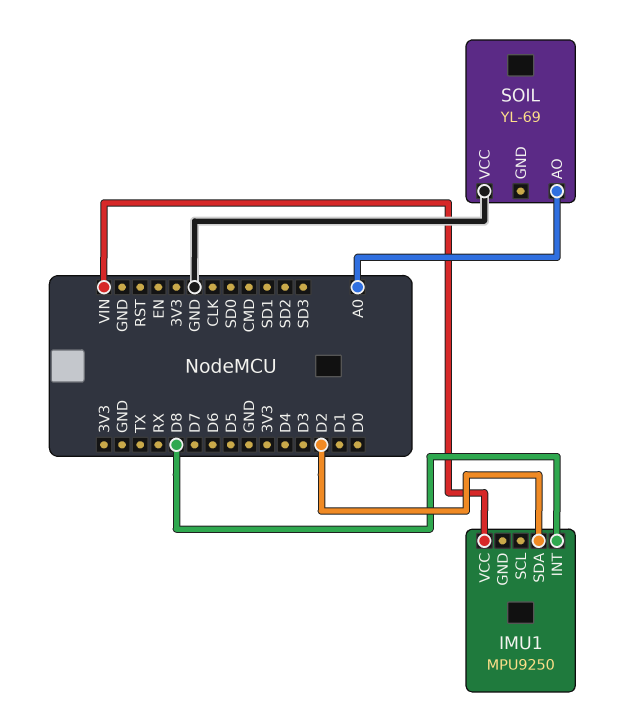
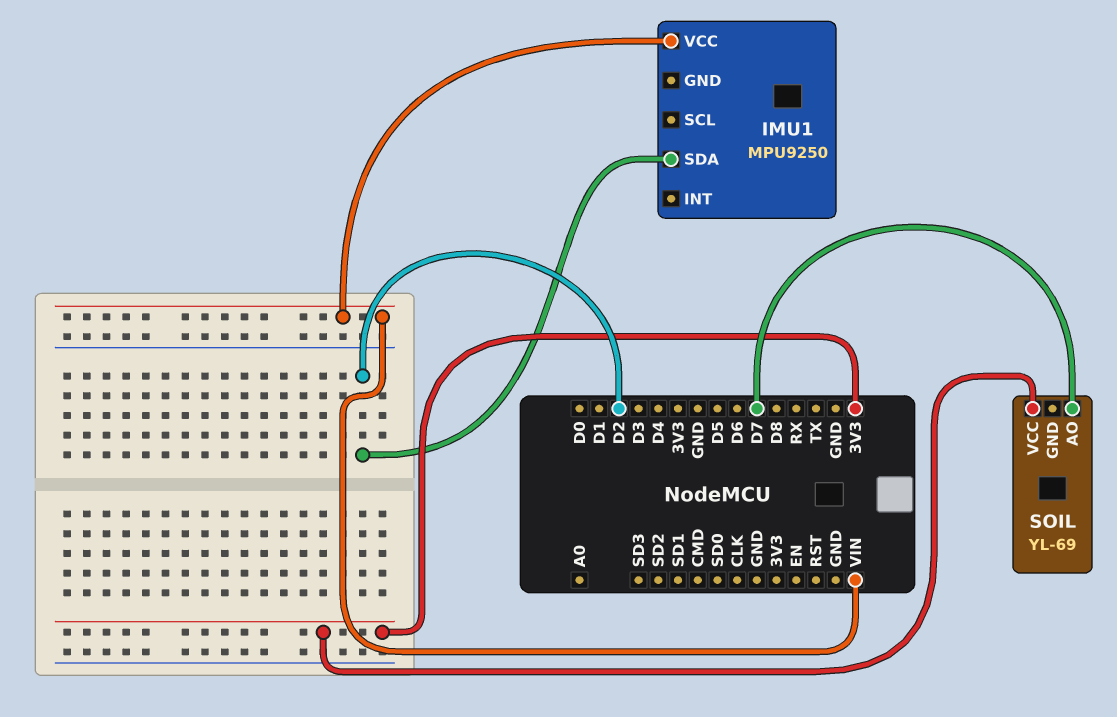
IMU1 pin INT: D8 -> none
SOIL pin AO: A0 -> D7
SOIL pin VCC: GND -> 3V3

